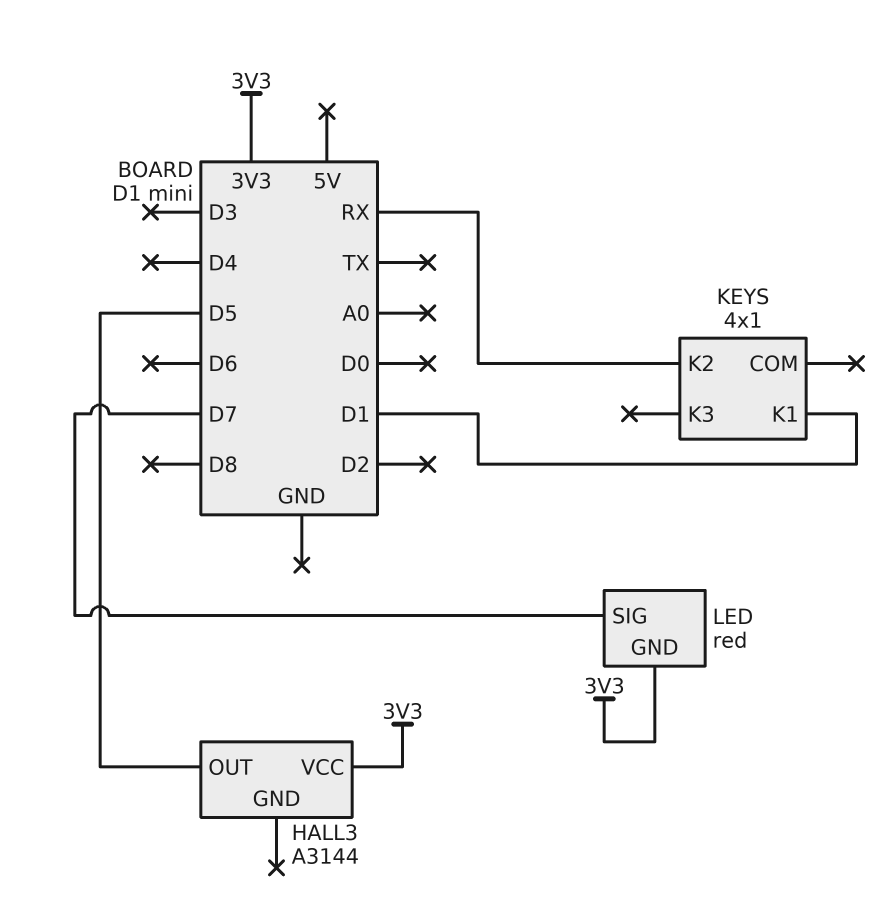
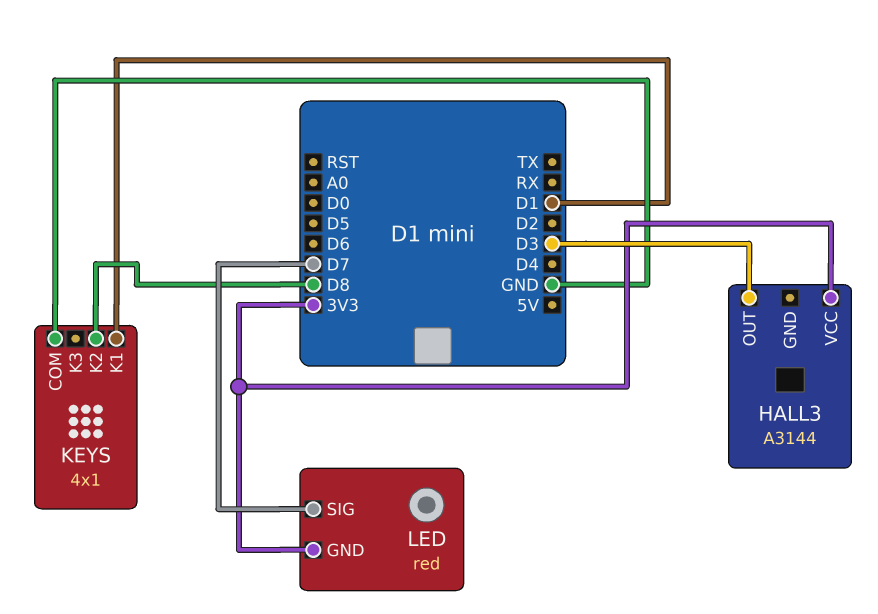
HALL3 pin OUT: D5 -> D3
KEYS pin COM: none -> GND
KEYS pin K2: RX -> D8

